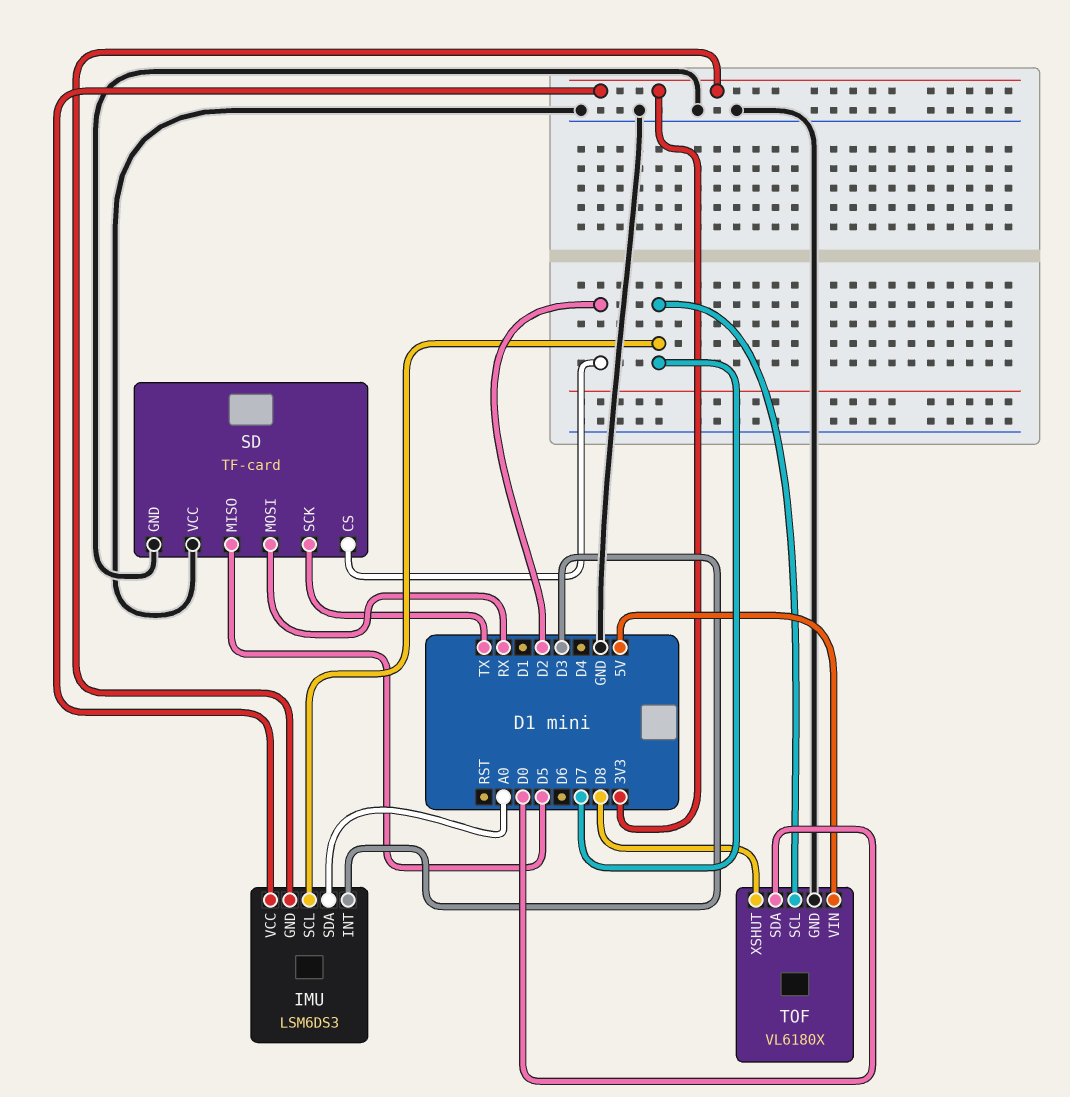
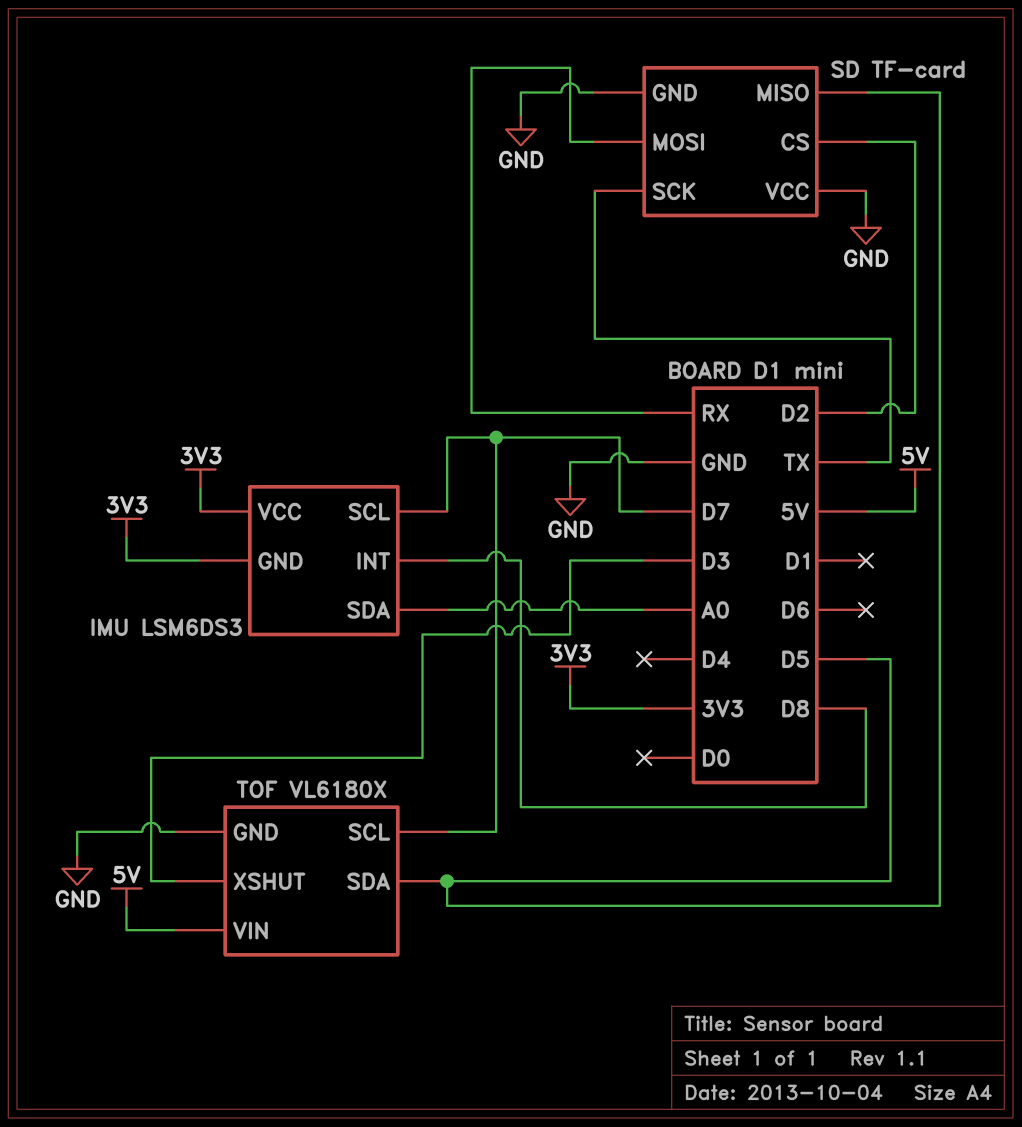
IMU pin INT: D3 -> D8
TOF pin SDA: D0 -> D5
TOF pin XSHUT: D8 -> D3

